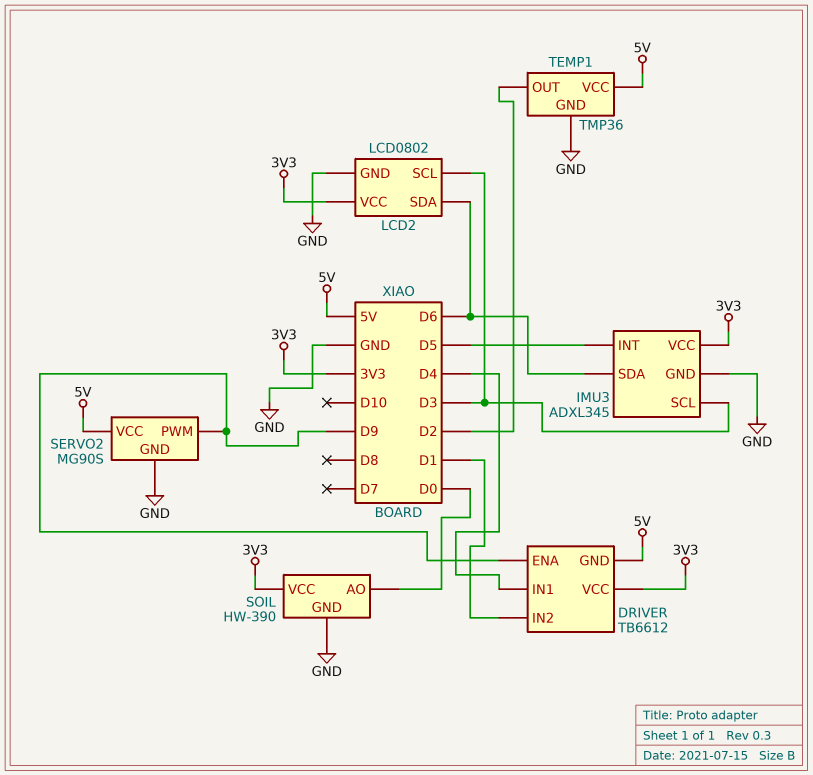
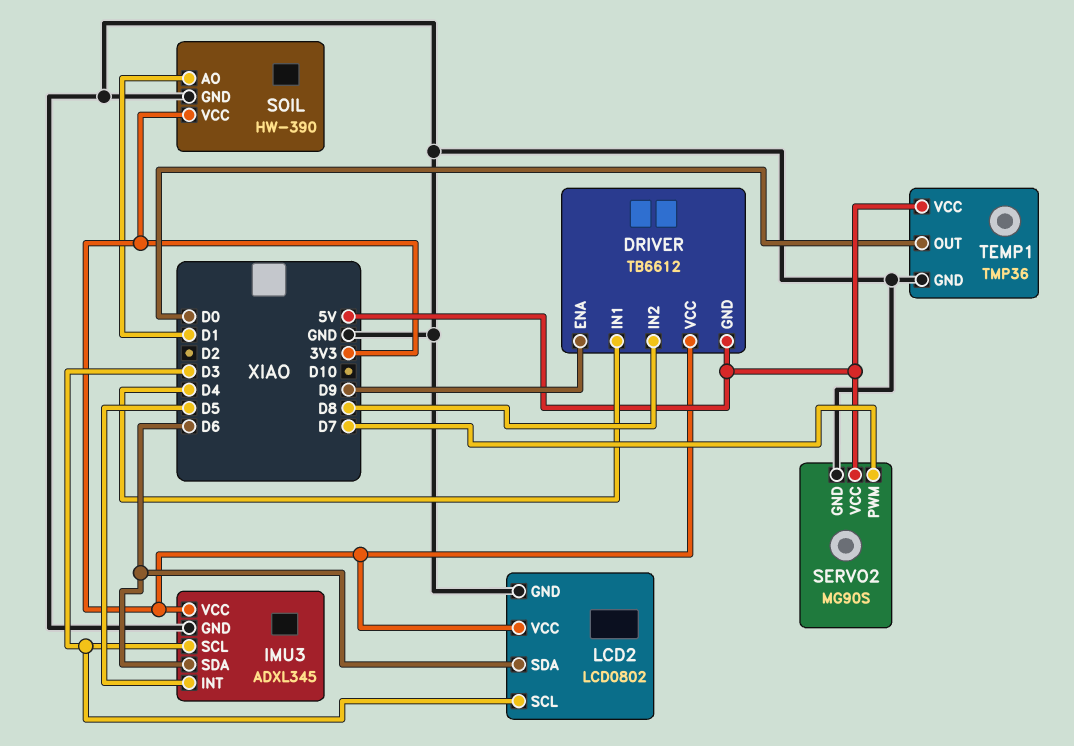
DRIVER pin IN2: D1 -> D8
SERVO2 pin PWM: D9 -> D7
SOIL pin AO: D0 -> D1
TEMP1 pin OUT: D2 -> D0

